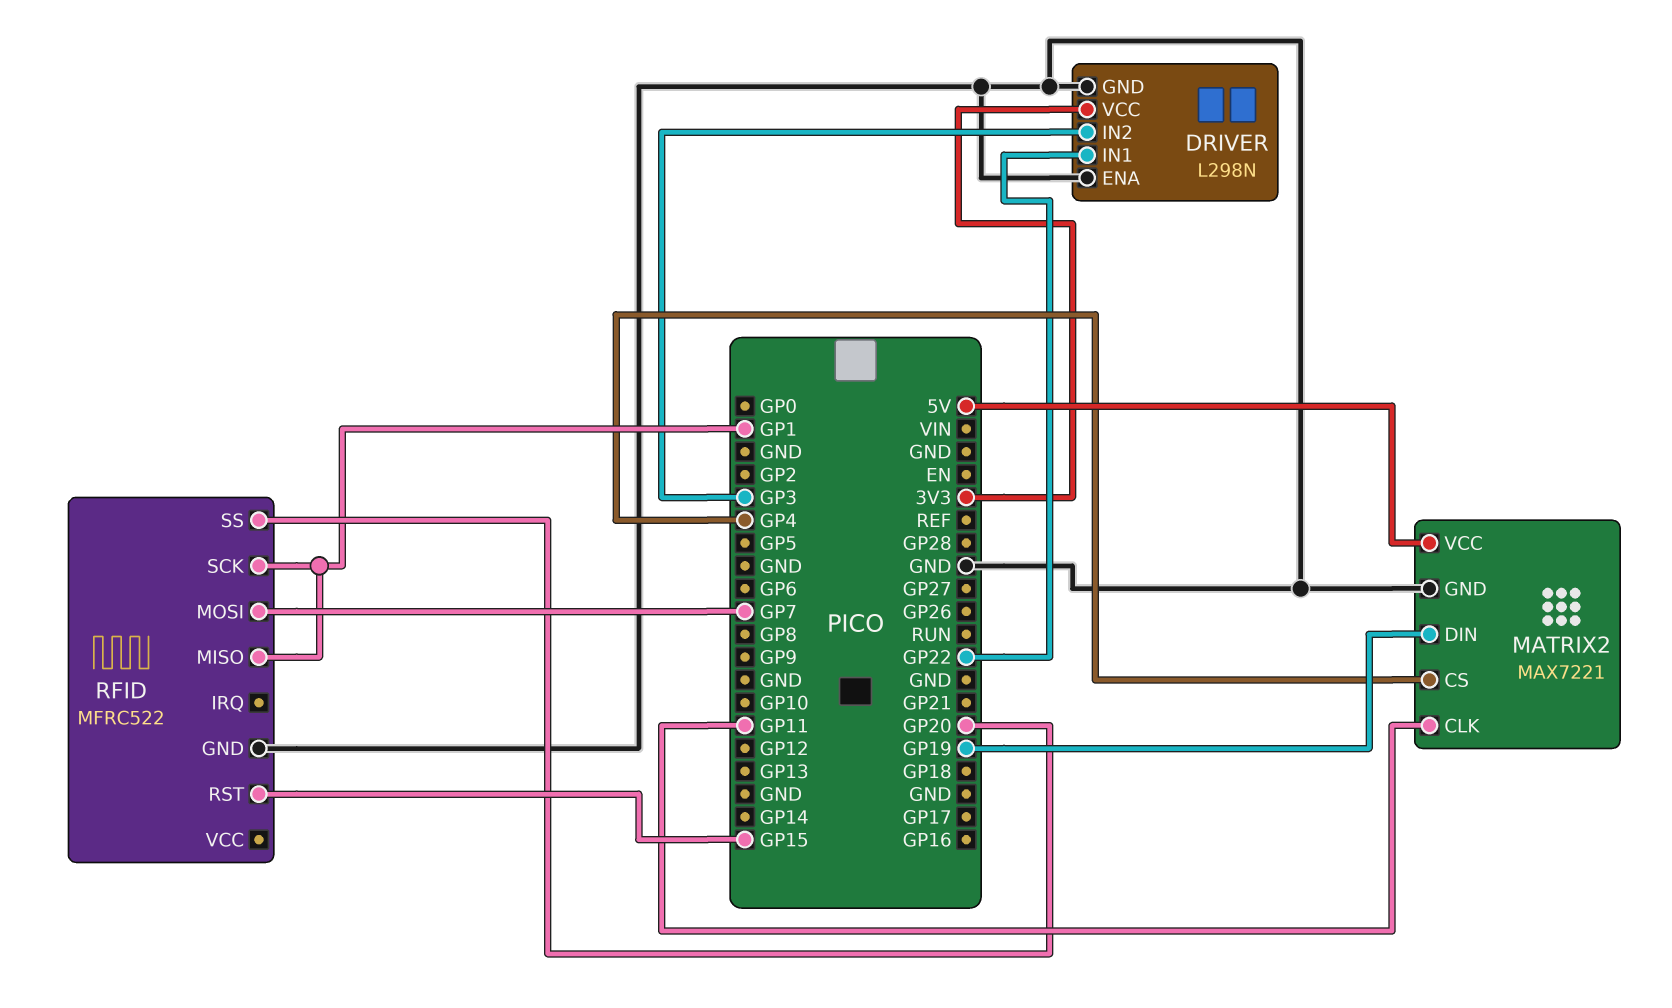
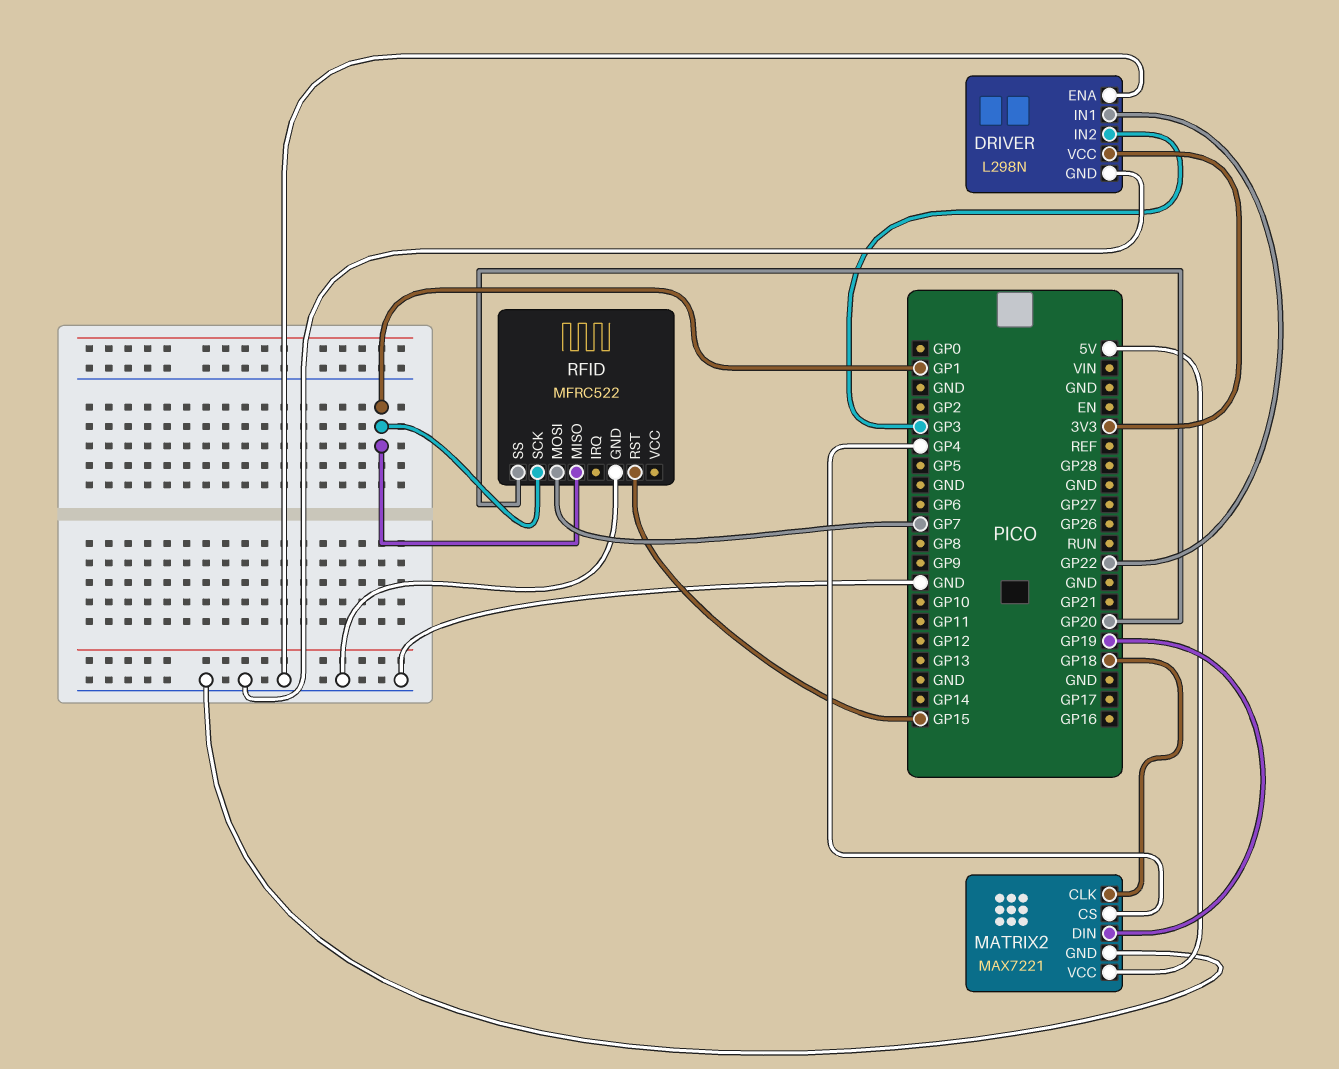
MATRIX2 pin CLK: GP11 -> GP18

